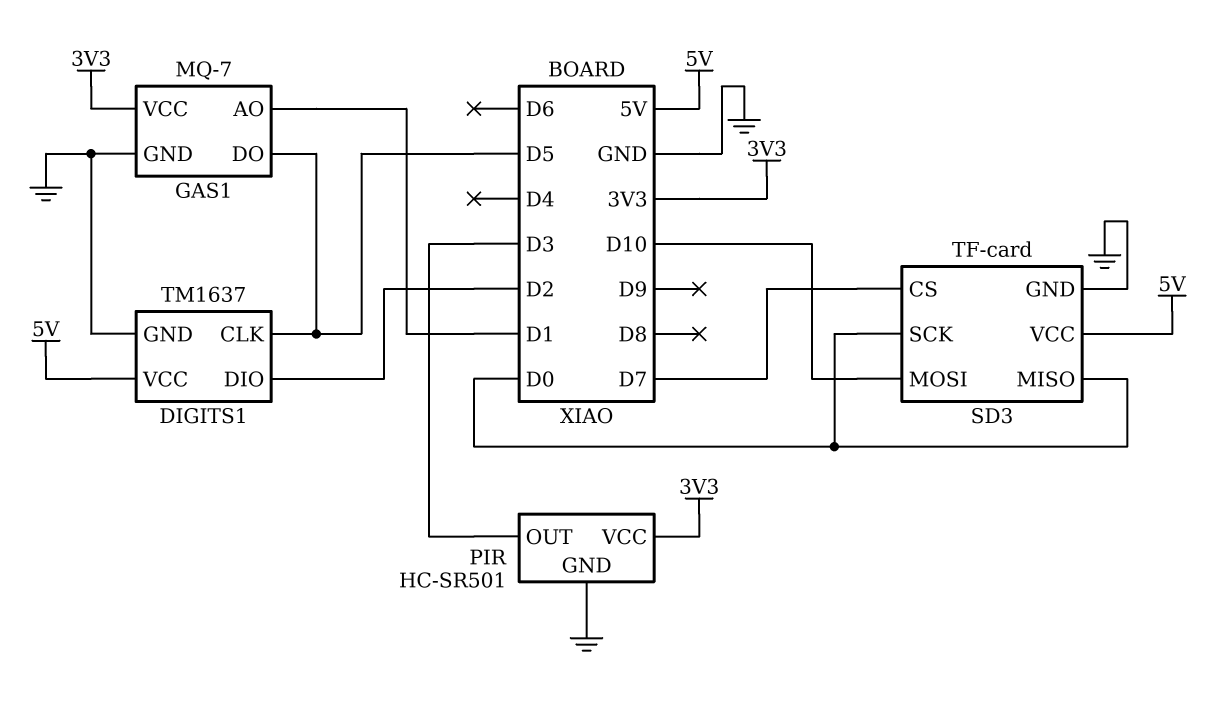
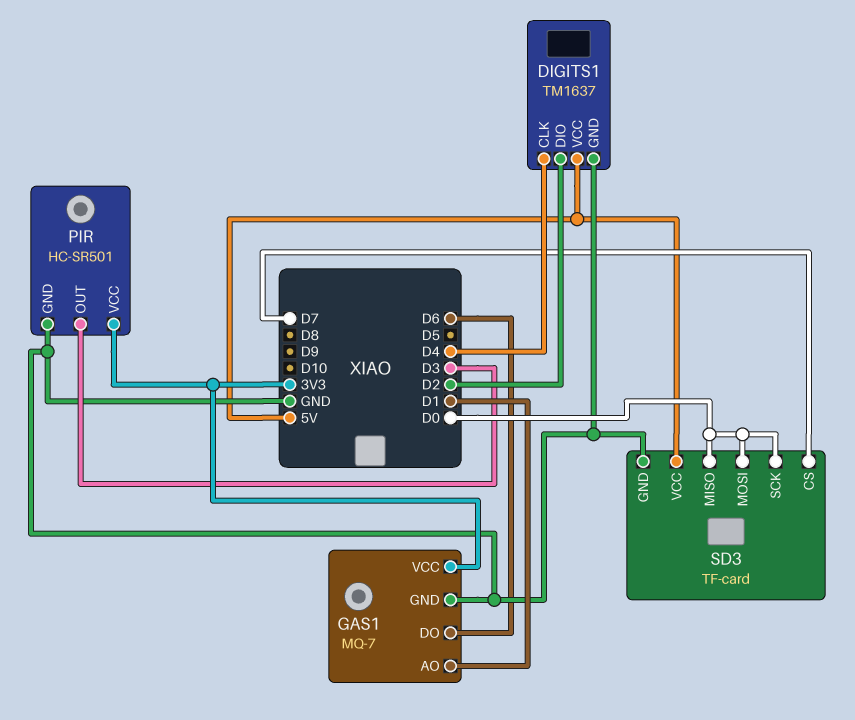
DIGITS1 pin CLK: D5 -> D4
GAS1 pin DO: D5 -> D6
SD3 pin MOSI: D10 -> D0

